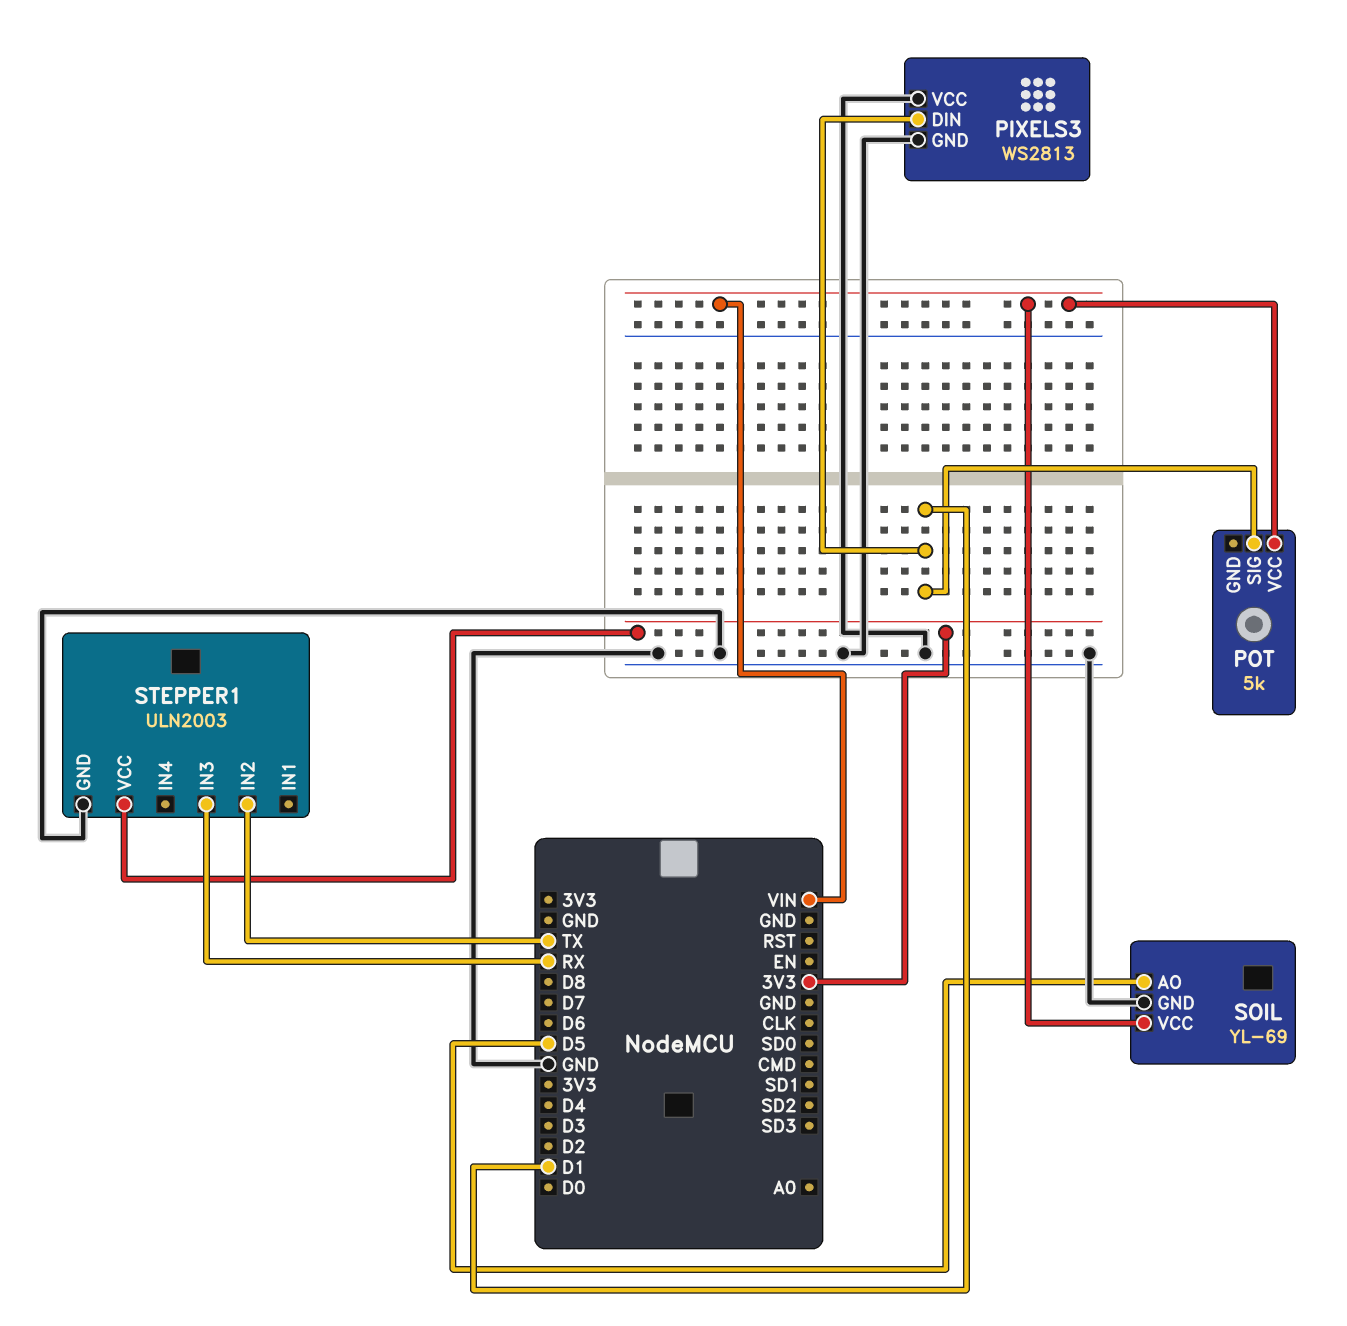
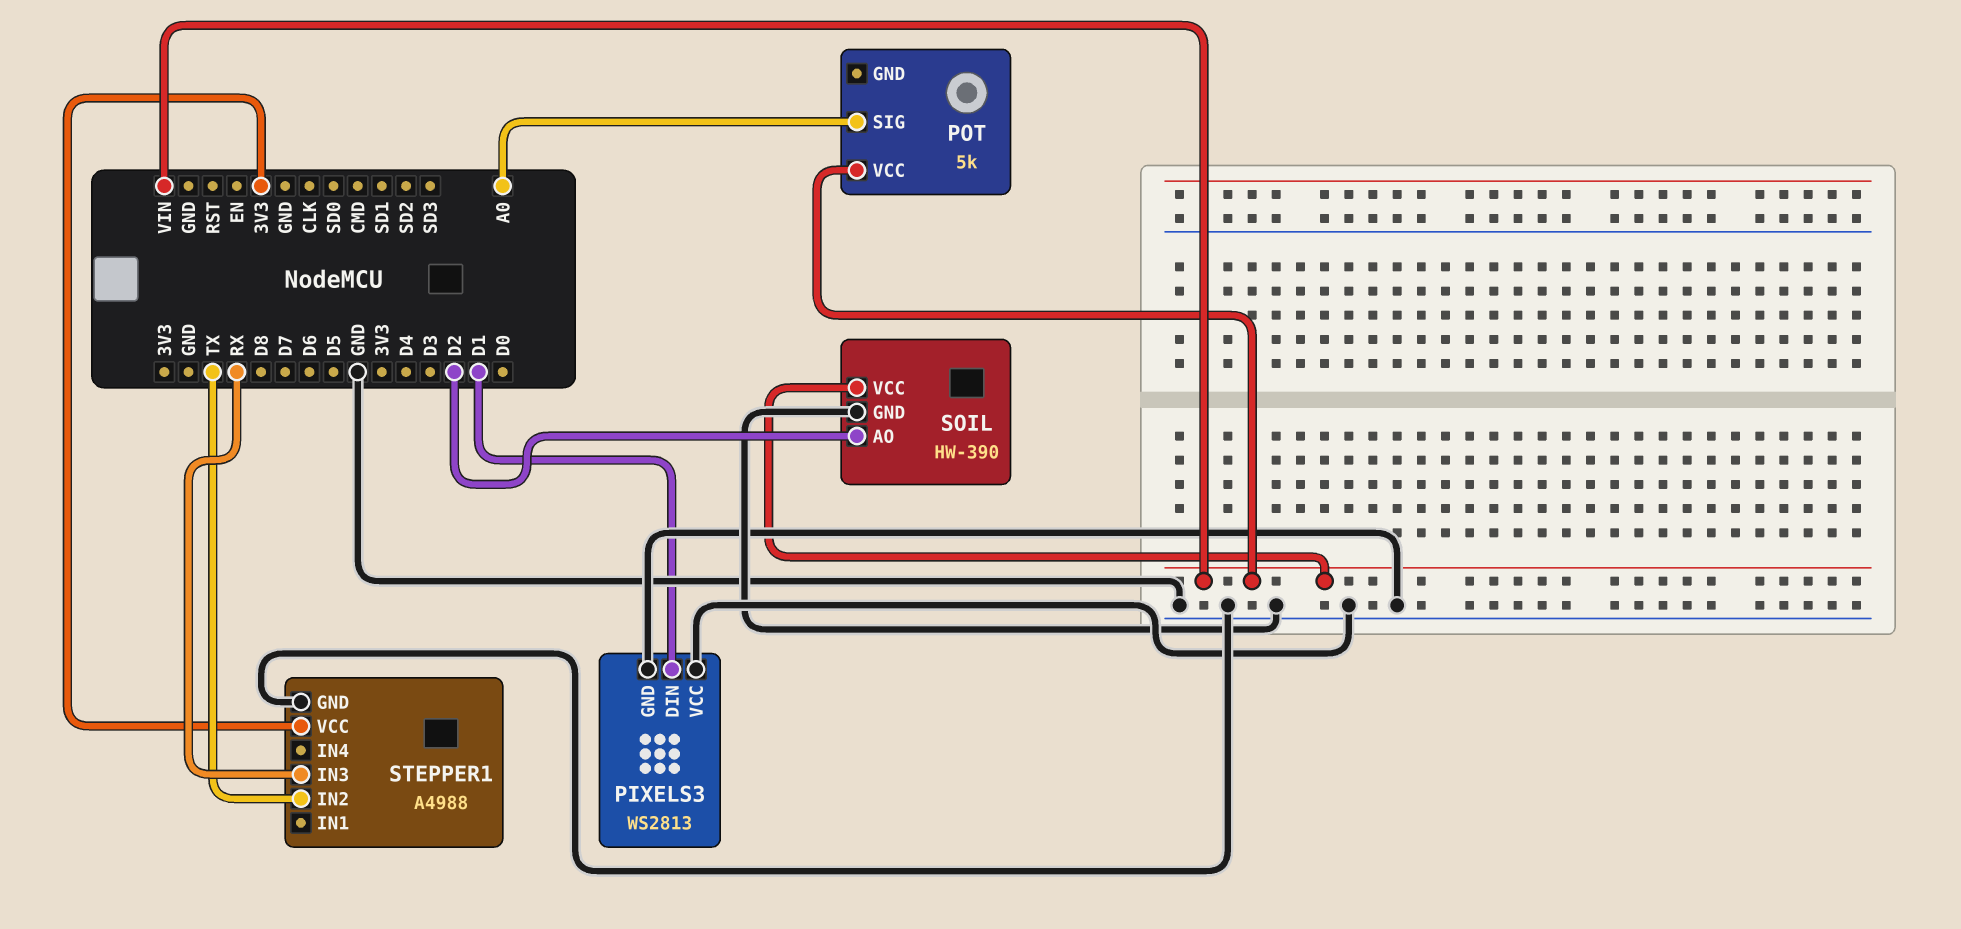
POT pin SIG: D1 -> A0
SOIL: YL-69 -> HW-390
SOIL pin AO: D5 -> D2
STEPPER1: ULN2003 -> A4988

